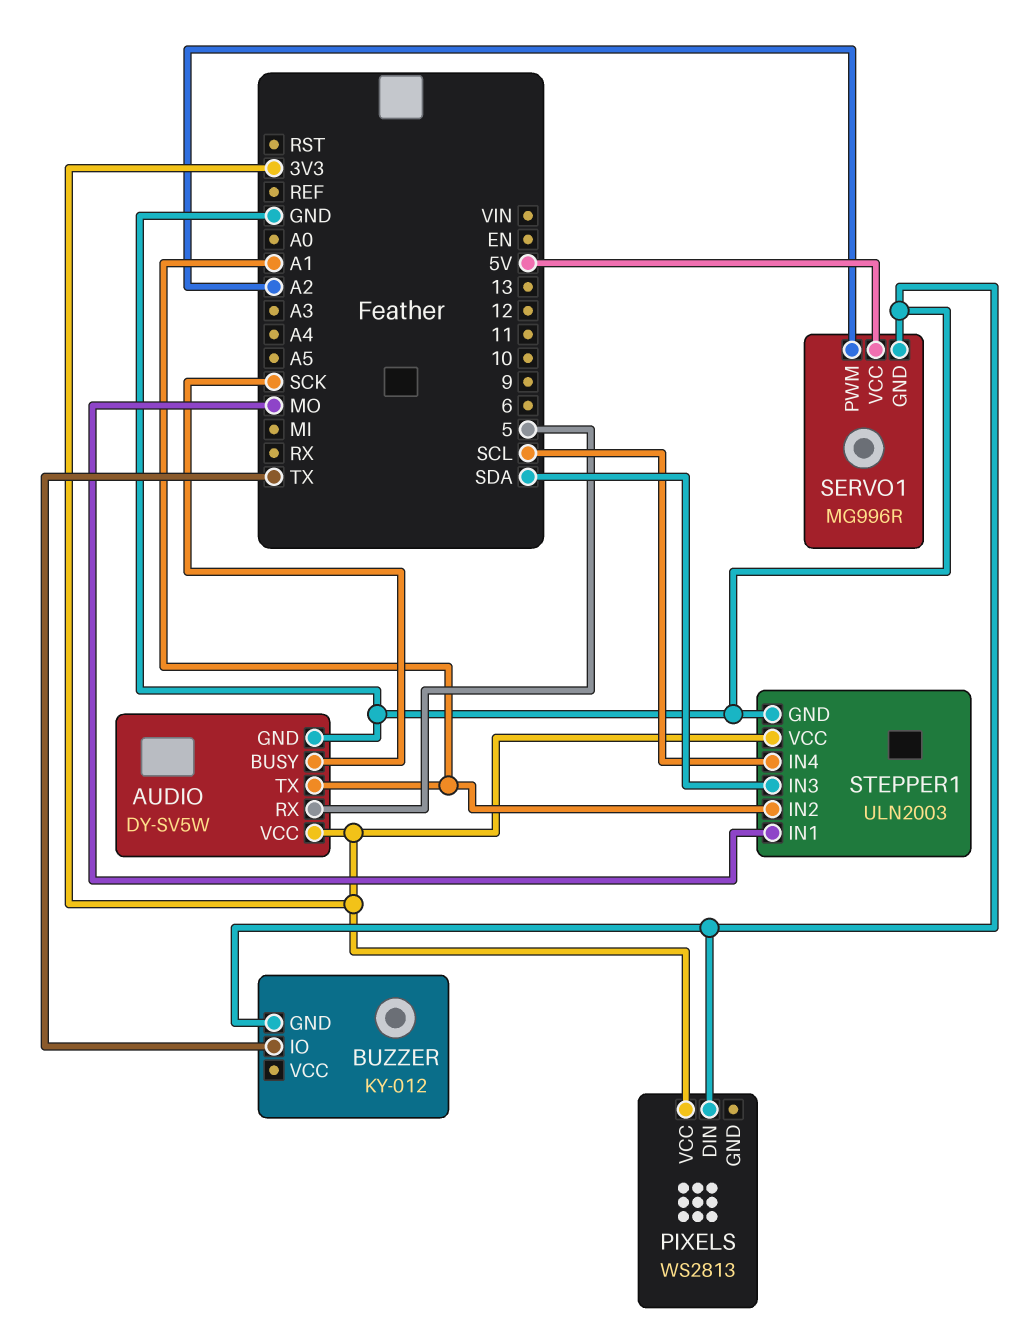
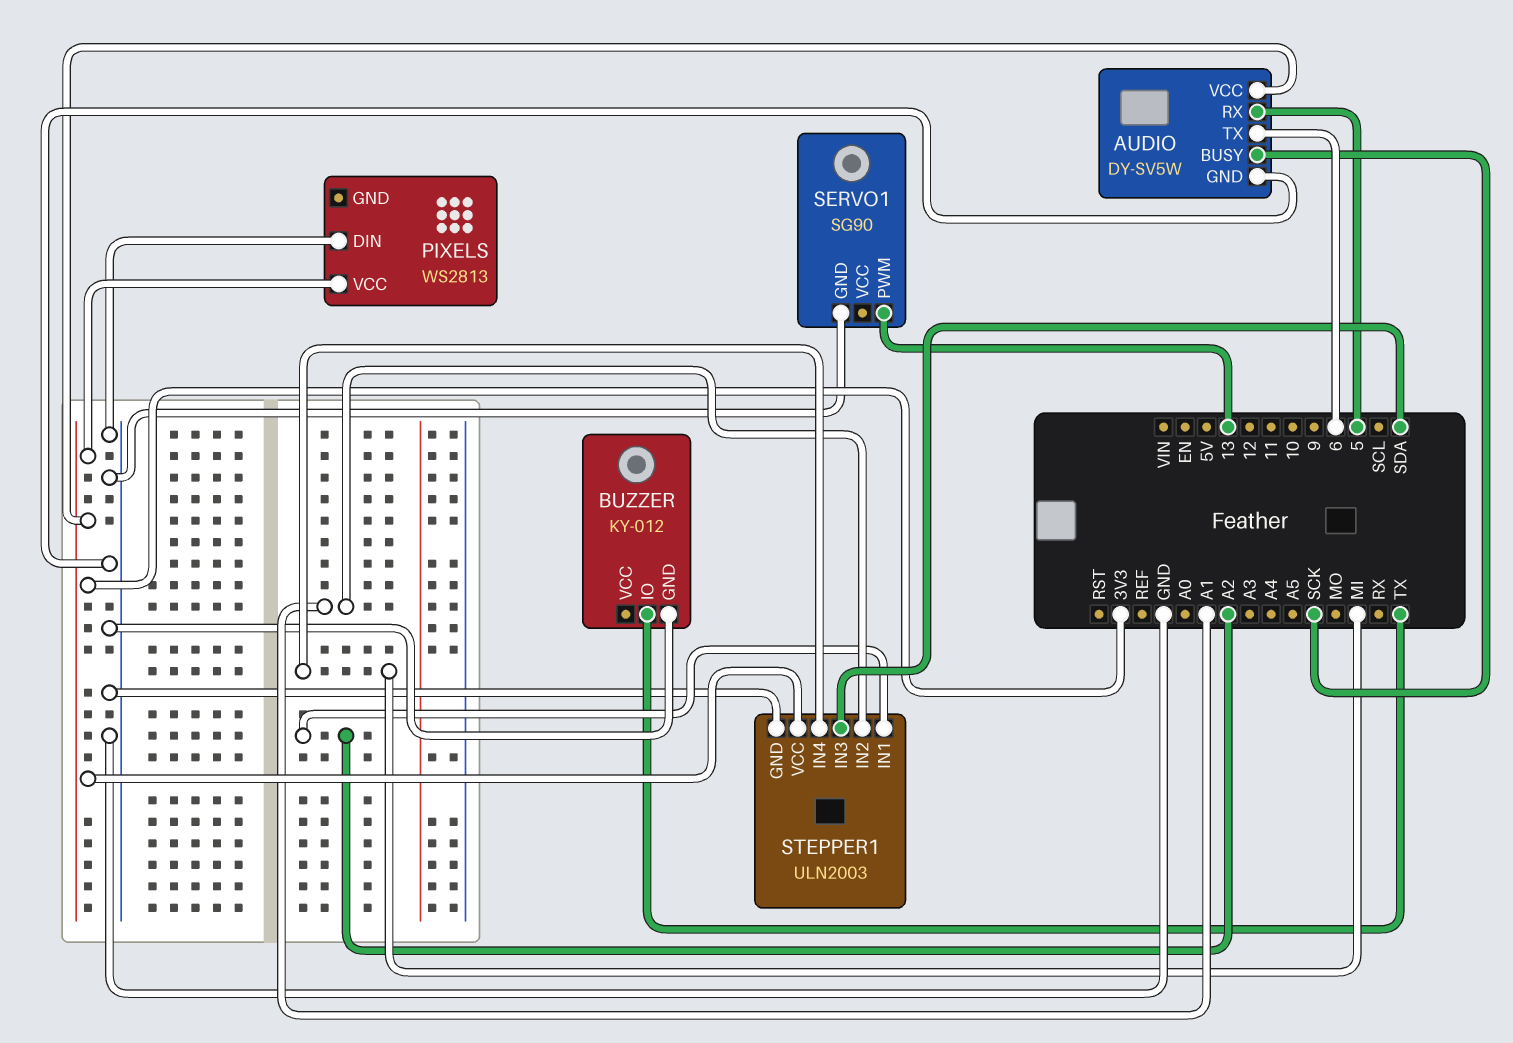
AUDIO pin TX: A1 -> 6
SERVO1: MG996R -> SG90
SERVO1 pin PWM: A2 -> 13
SERVO1 pin VCC: 5V -> none
STEPPER1 pin IN1: MO -> A2
STEPPER1 pin IN4: SCL -> MI

